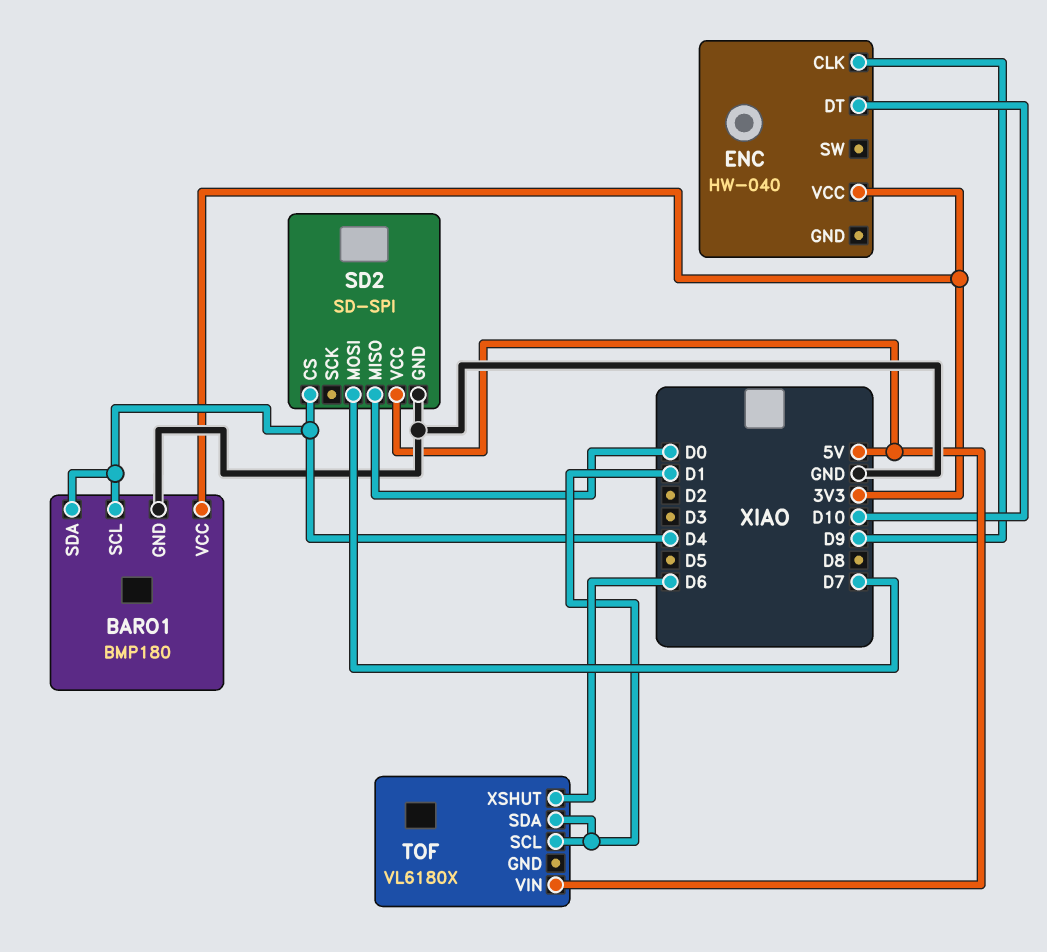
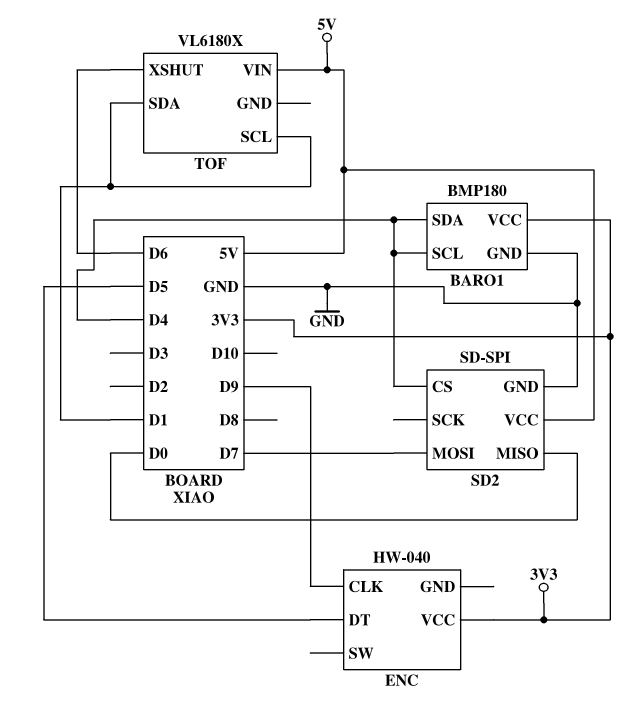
ENC pin DT: D10 -> D5

